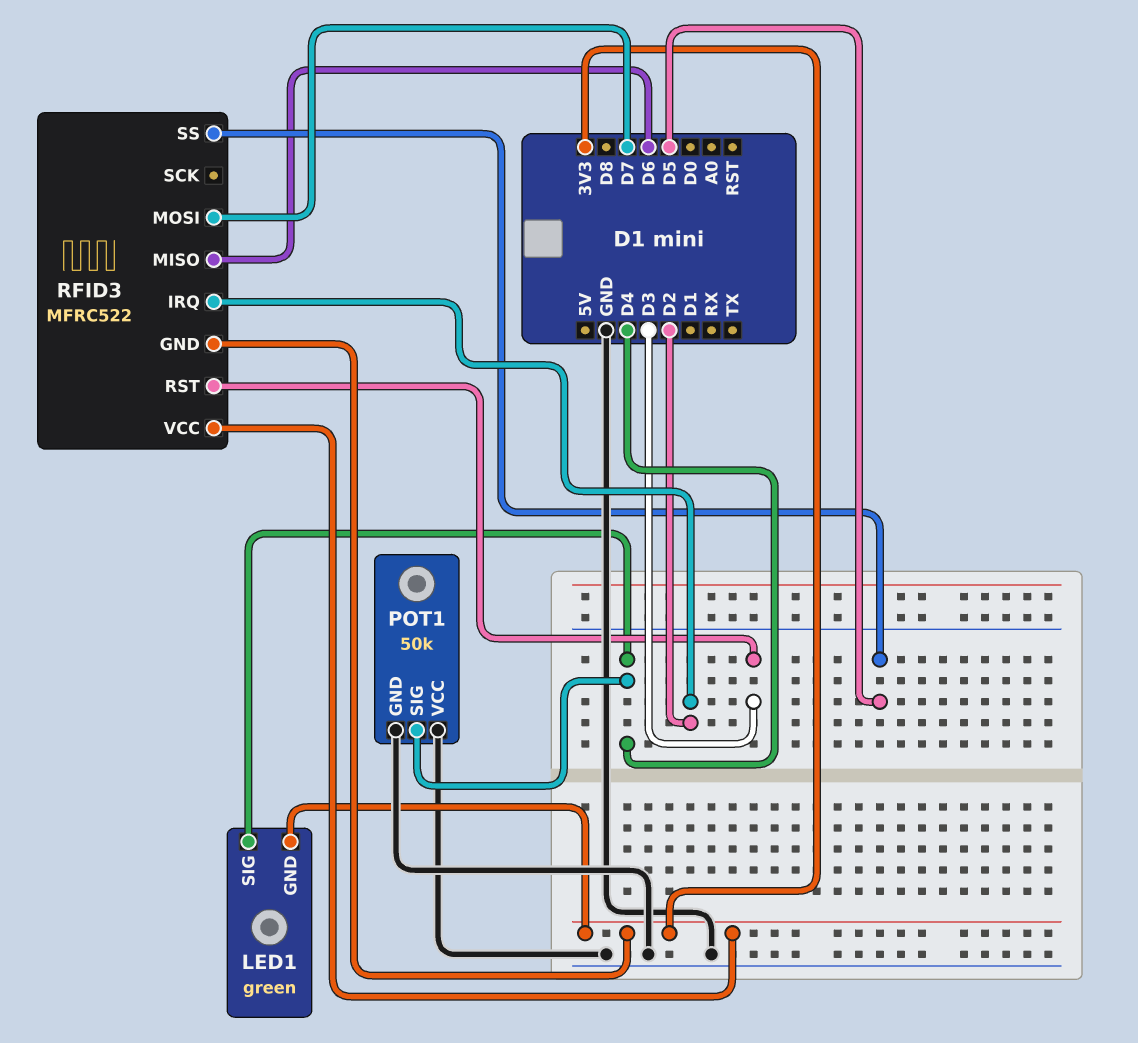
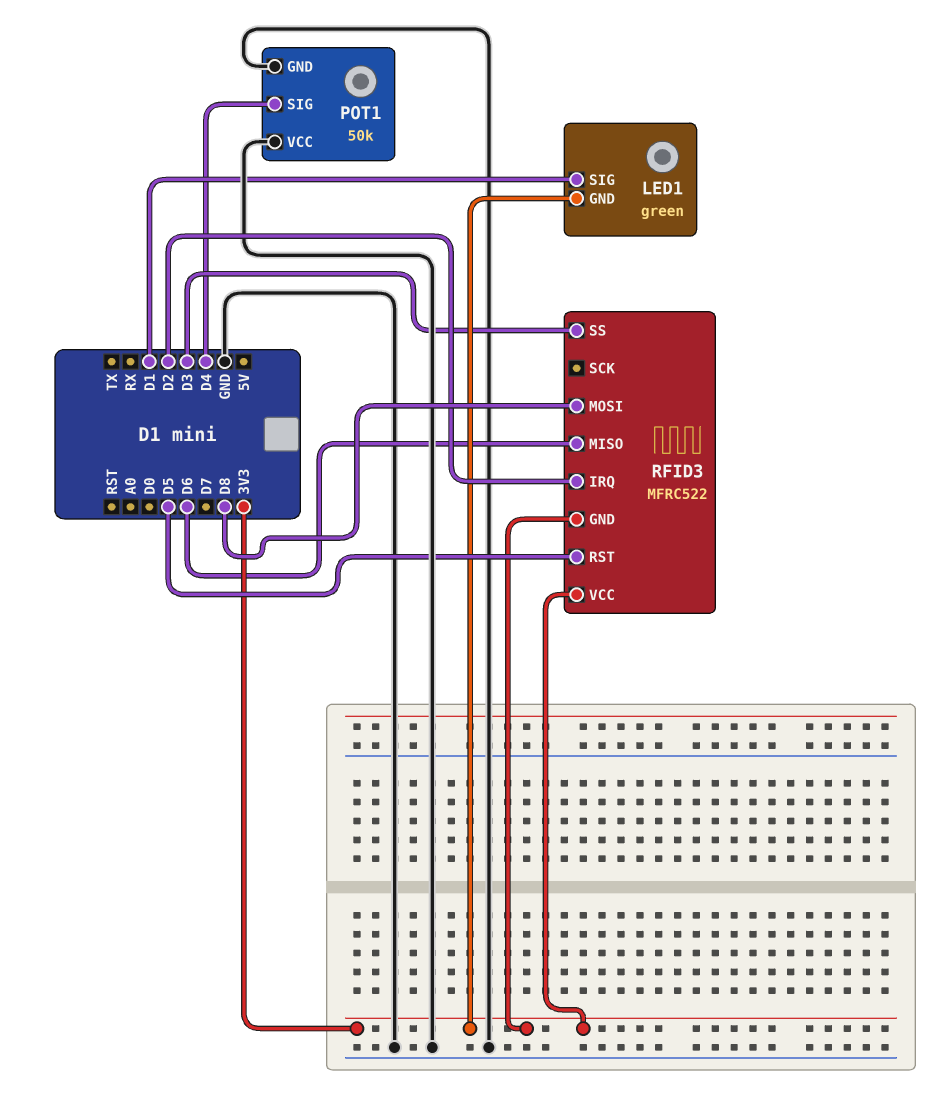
LED1 pin SIG: D4 -> D1
RFID3 pin MOSI: D7 -> D8
RFID3 pin RST: D3 -> D5
RFID3 pin SS: D5 -> D3

